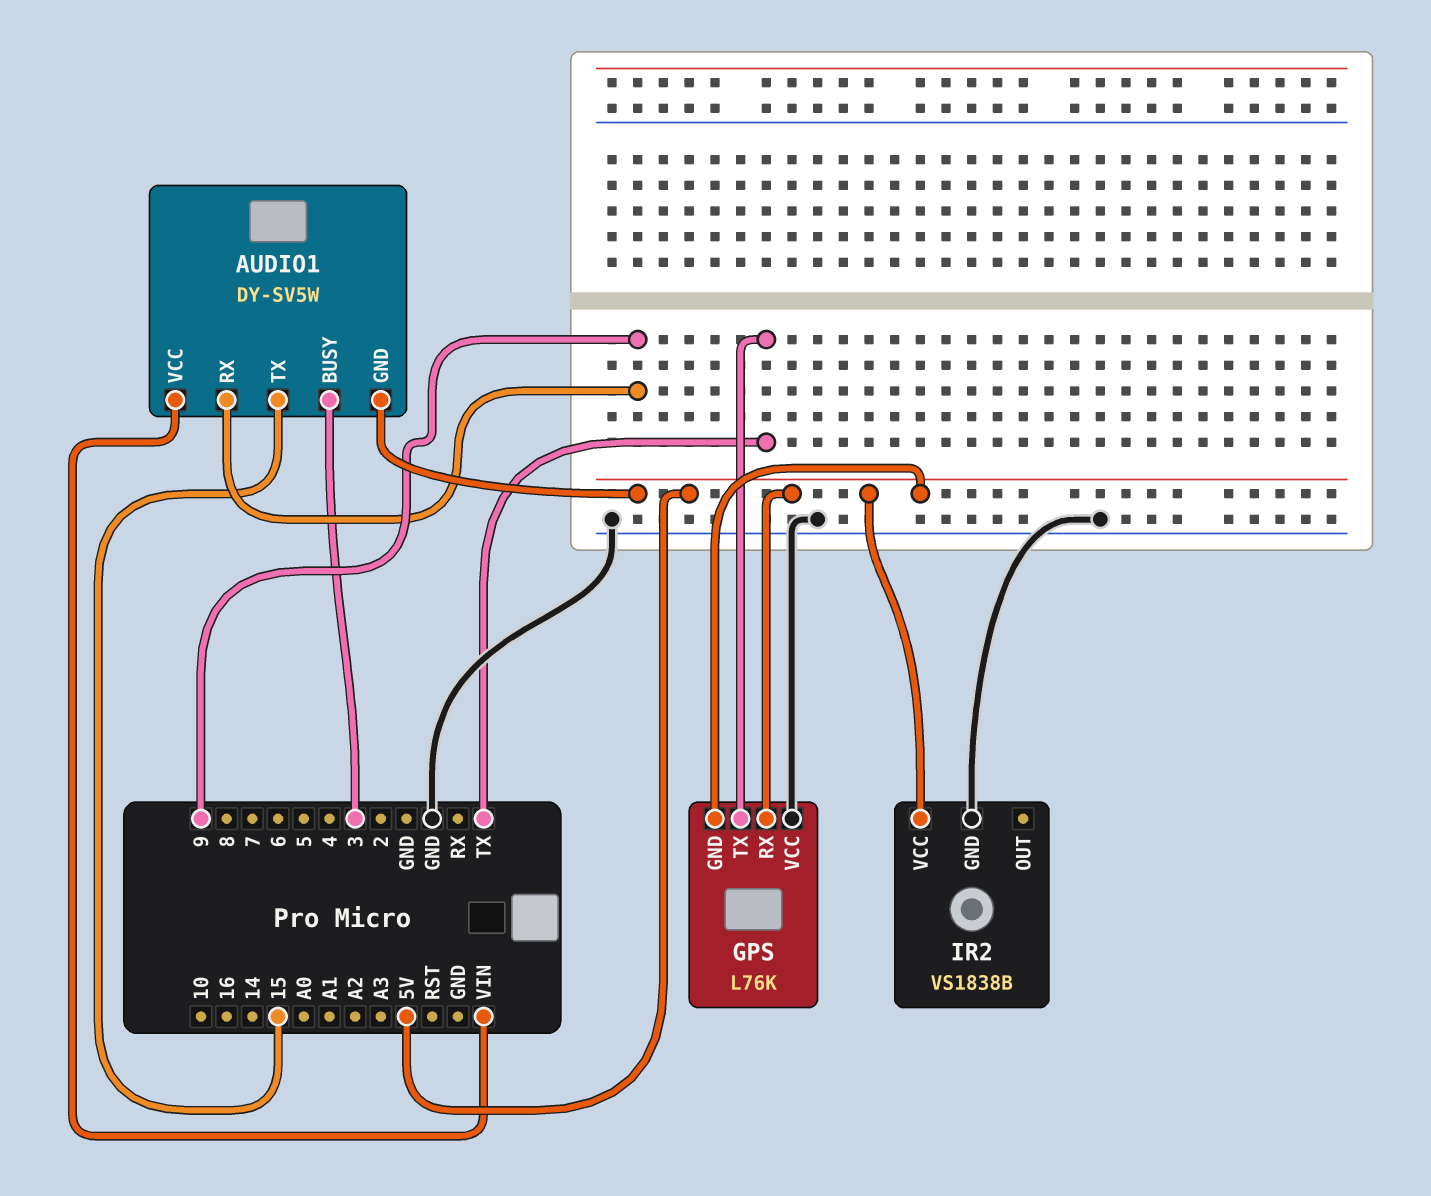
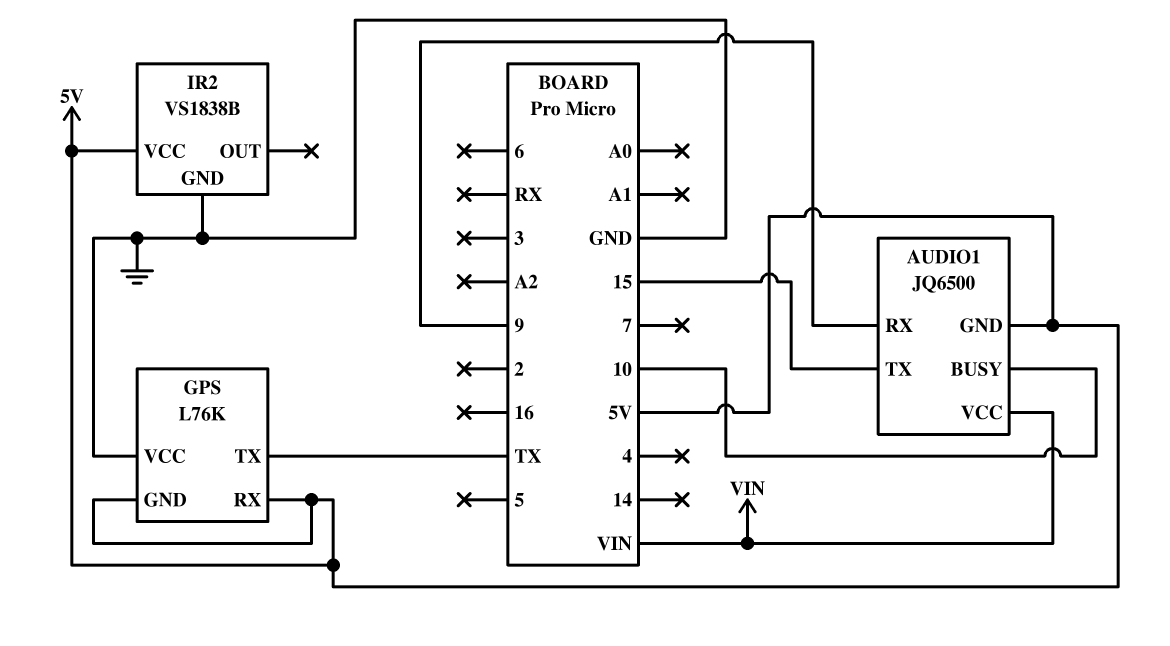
AUDIO1: DY-SV5W -> JQ6500
AUDIO1 pin BUSY: 3 -> 10

